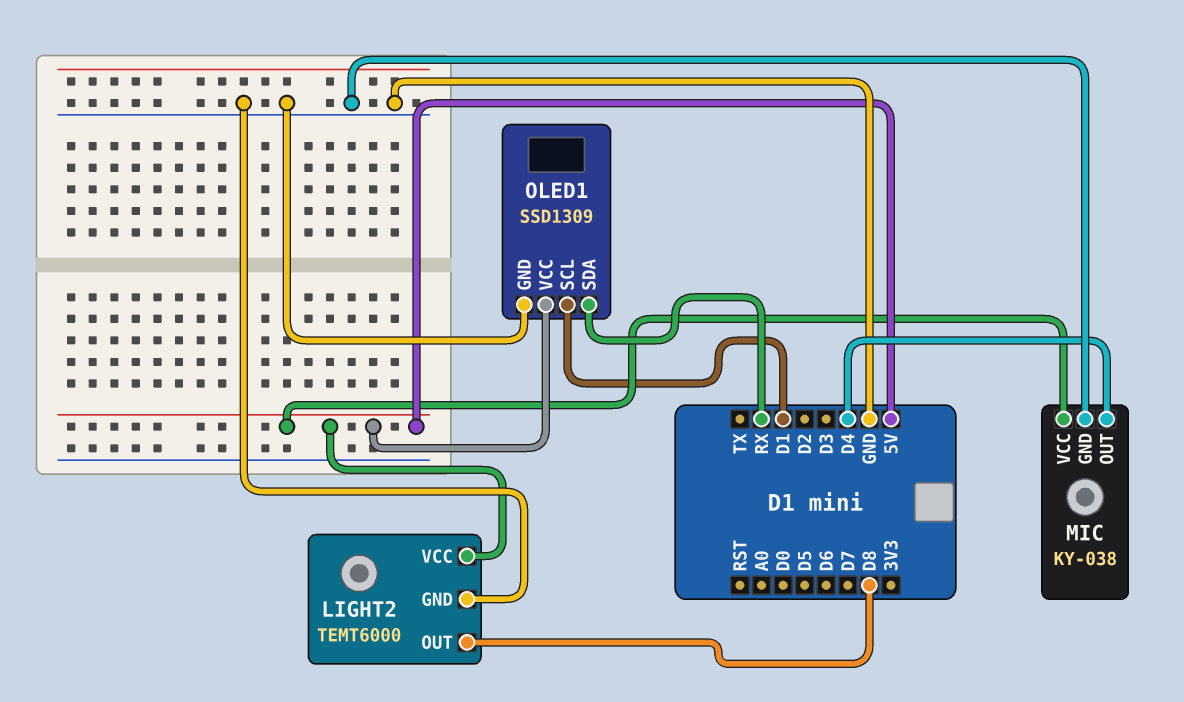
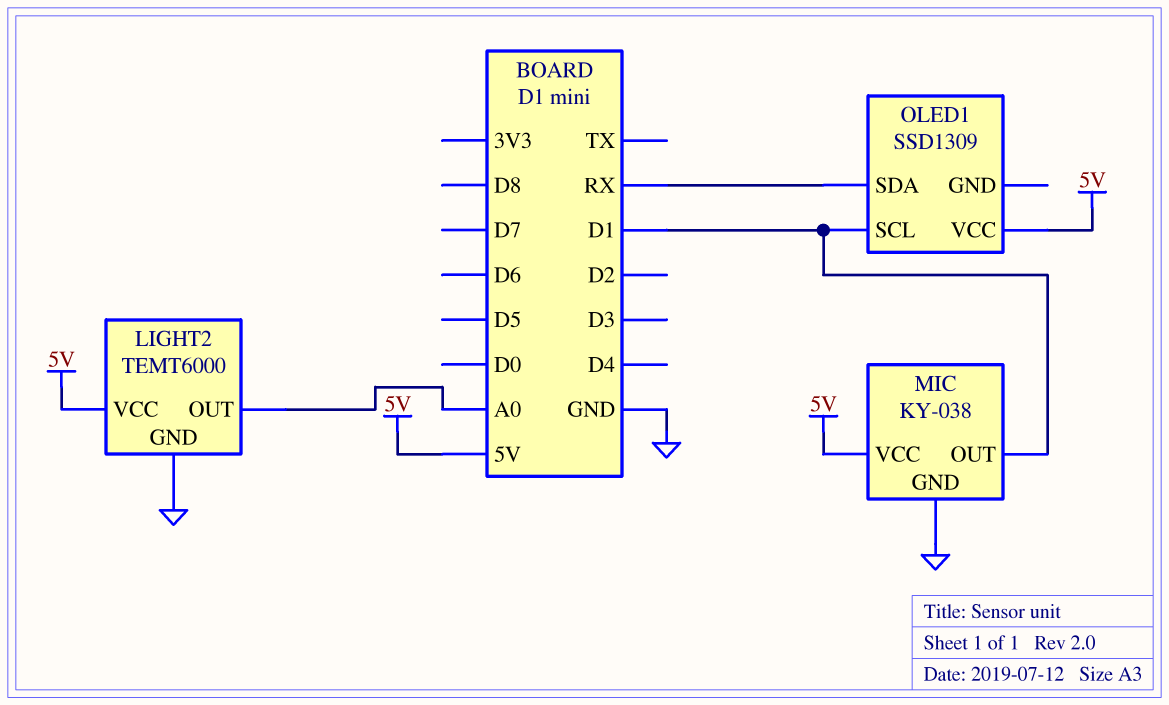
LIGHT2 pin OUT: D8 -> A0
MIC pin OUT: D4 -> D1
OLED1 pin GND: GND -> none

